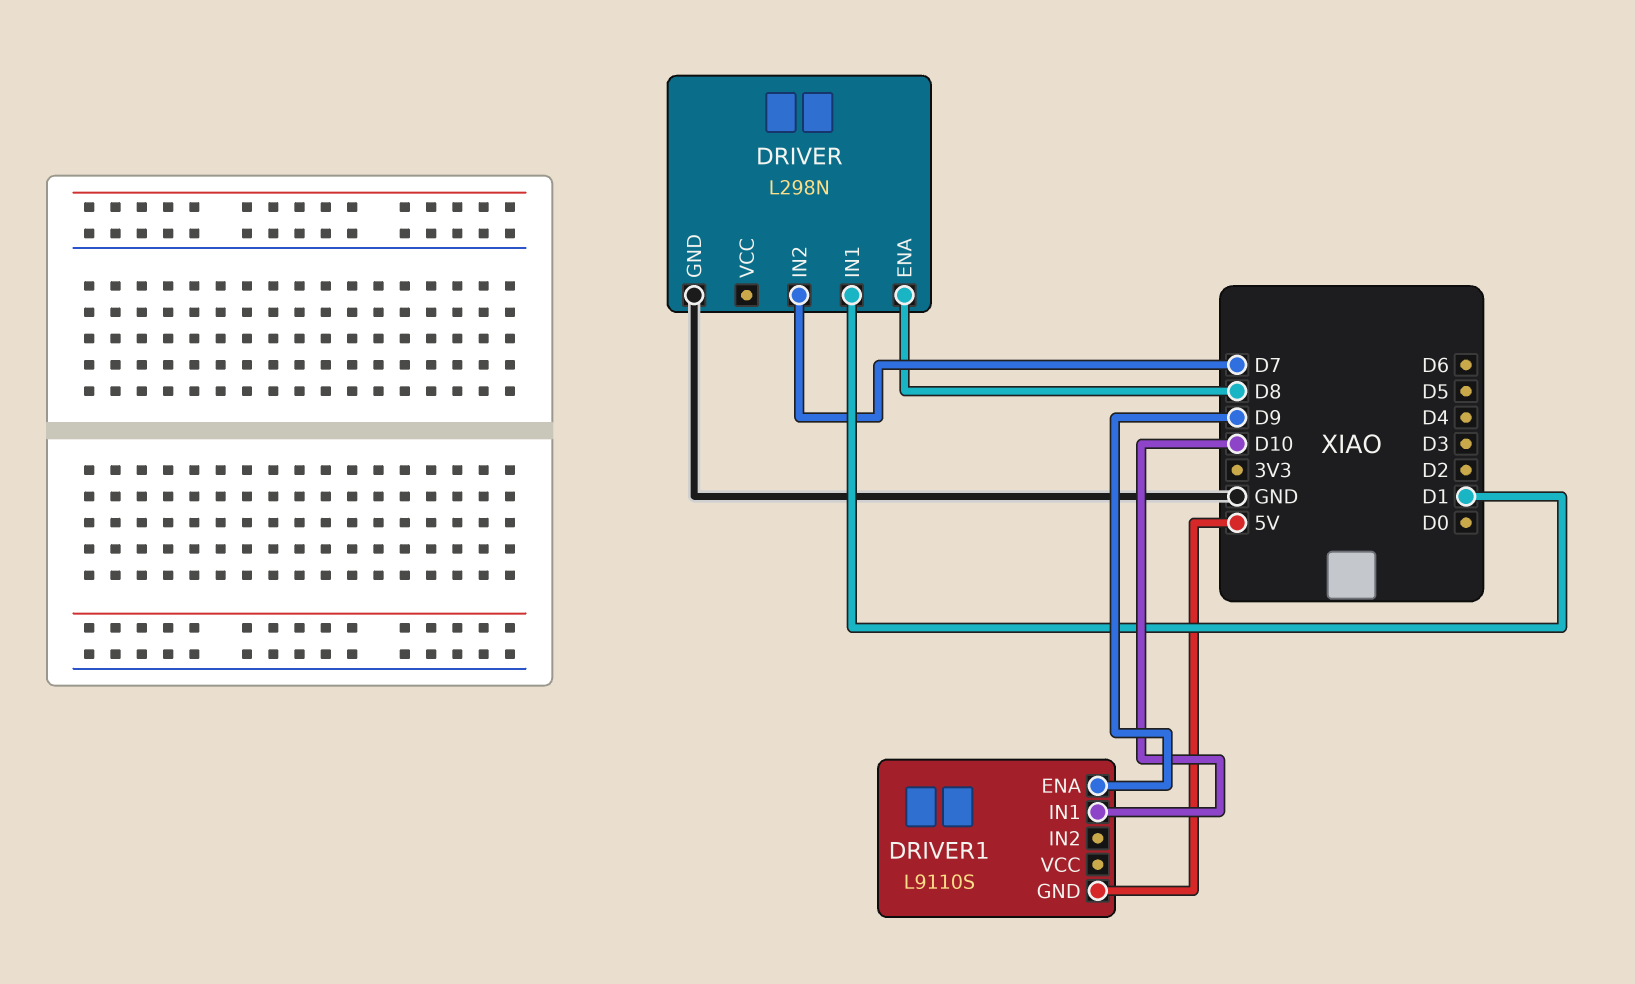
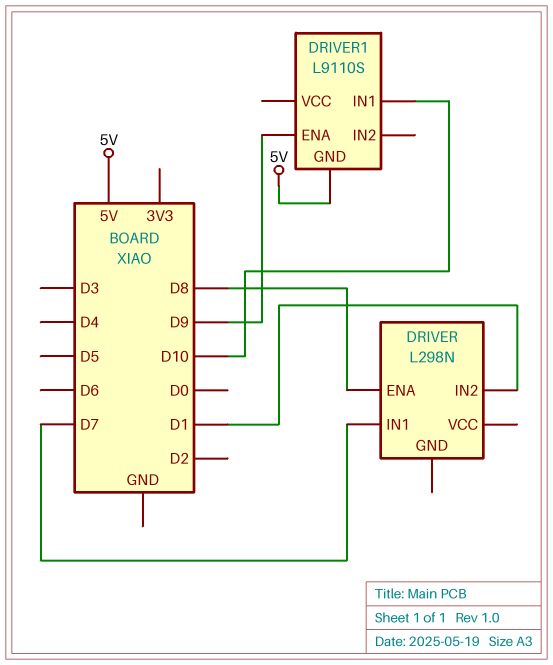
DRIVER pin GND: GND -> none
DRIVER pin IN1: D1 -> D7
DRIVER pin IN2: D7 -> D1

